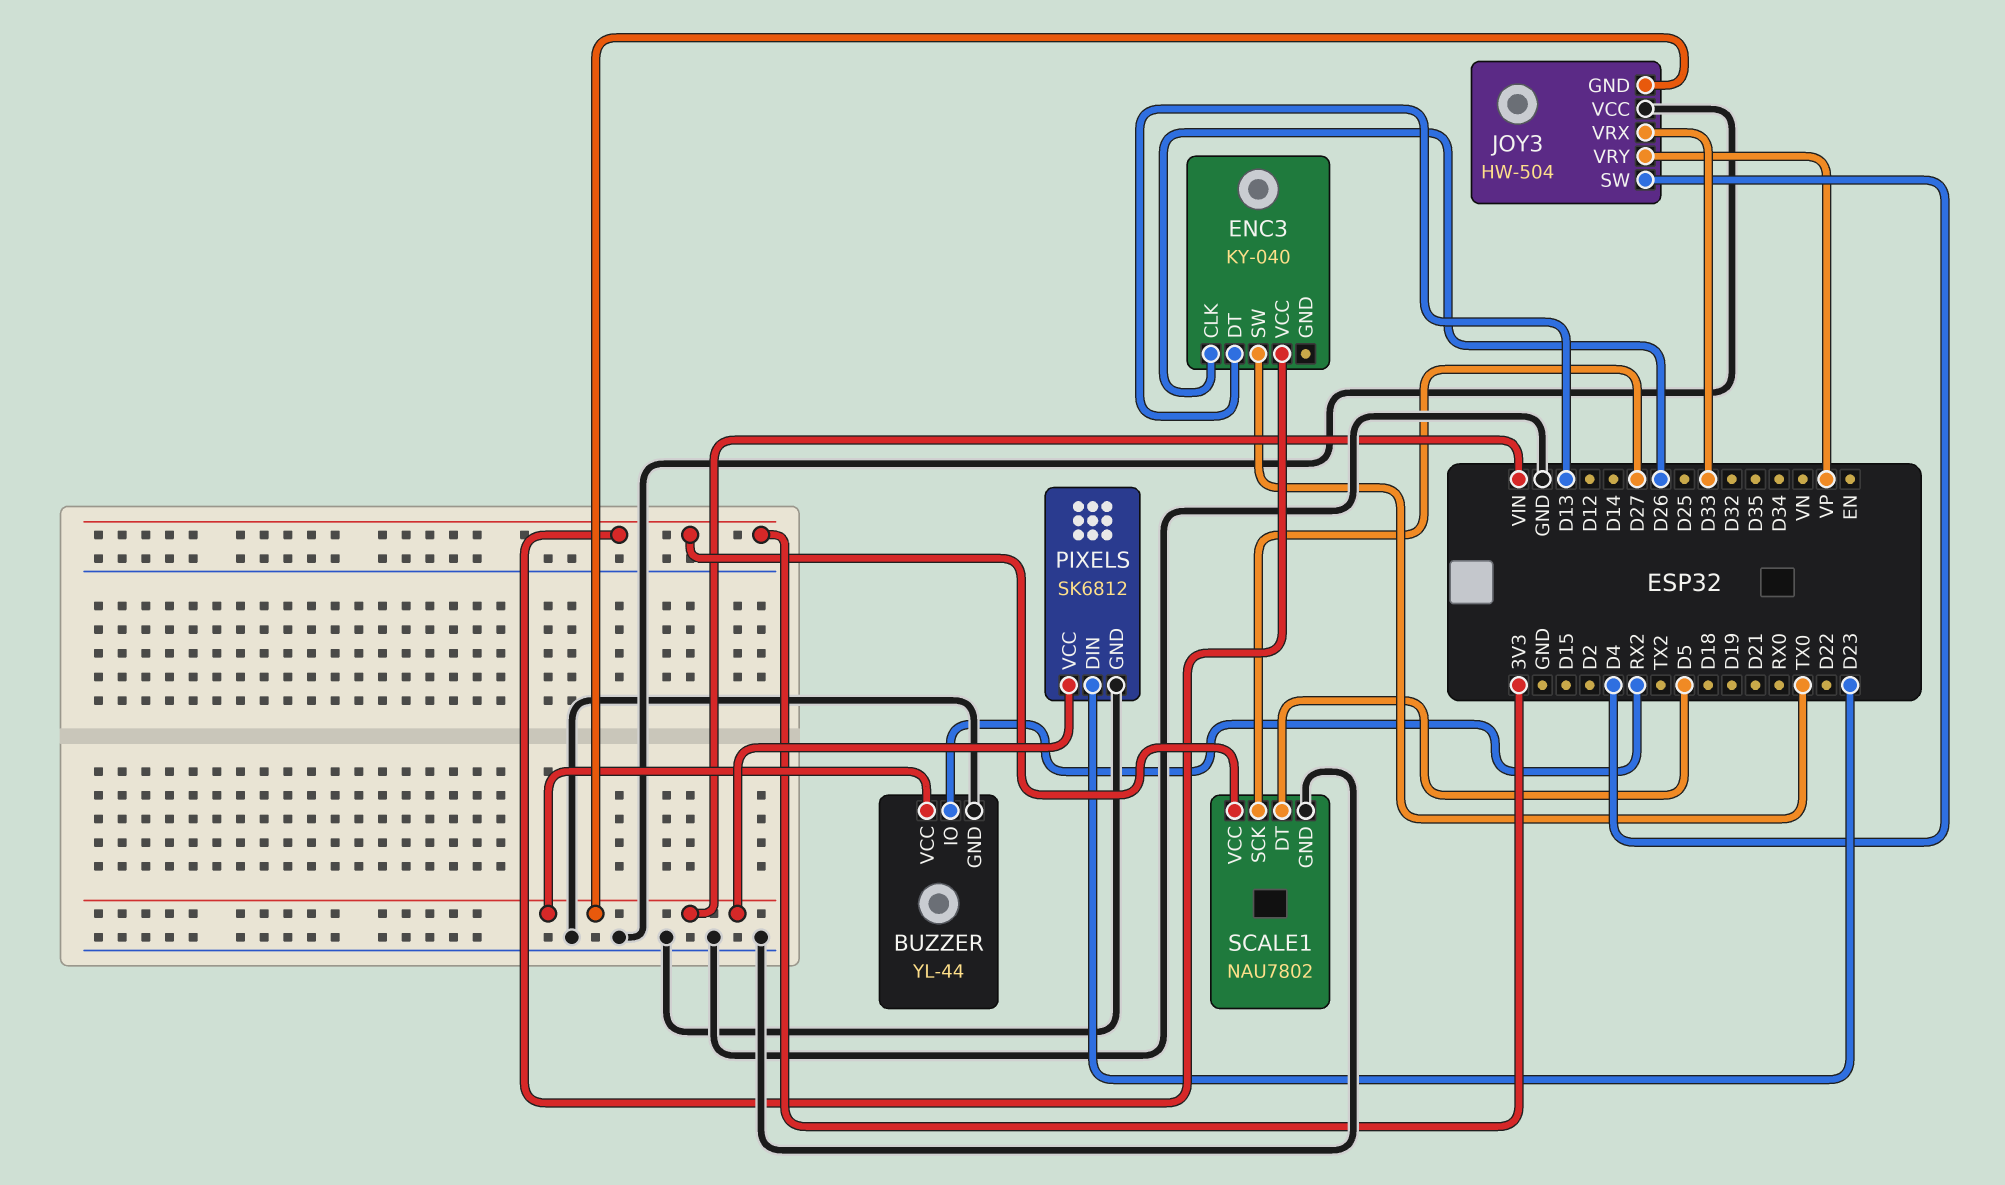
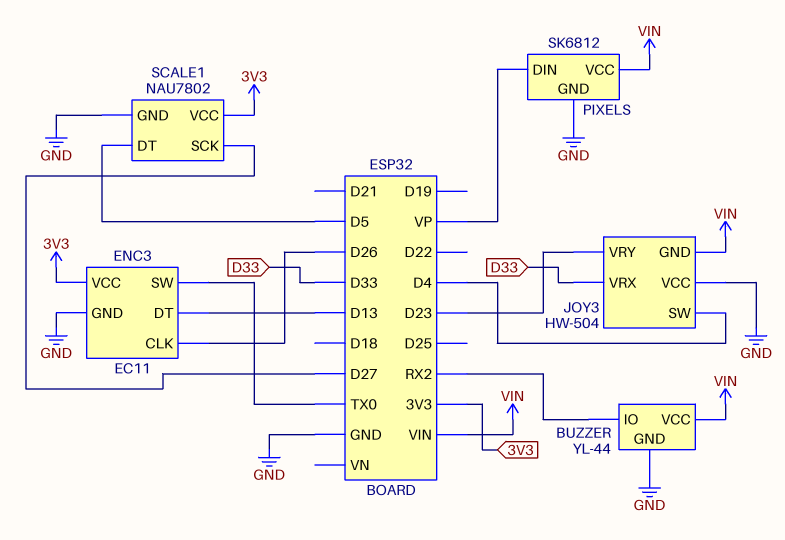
ENC3: KY-040 -> EC11
ENC3 pin GND: none -> GND
JOY3 pin VRY: VP -> D23
PIXELS pin DIN: D23 -> VP

